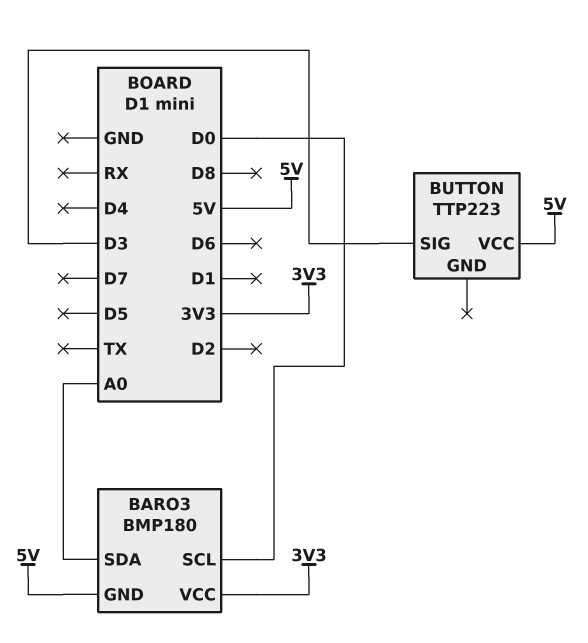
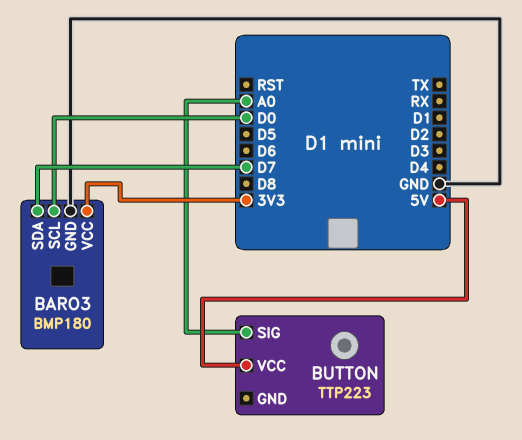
BARO3 pin GND: 5V -> GND
BARO3 pin SDA: A0 -> D7
BUTTON pin SIG: D3 -> A0

